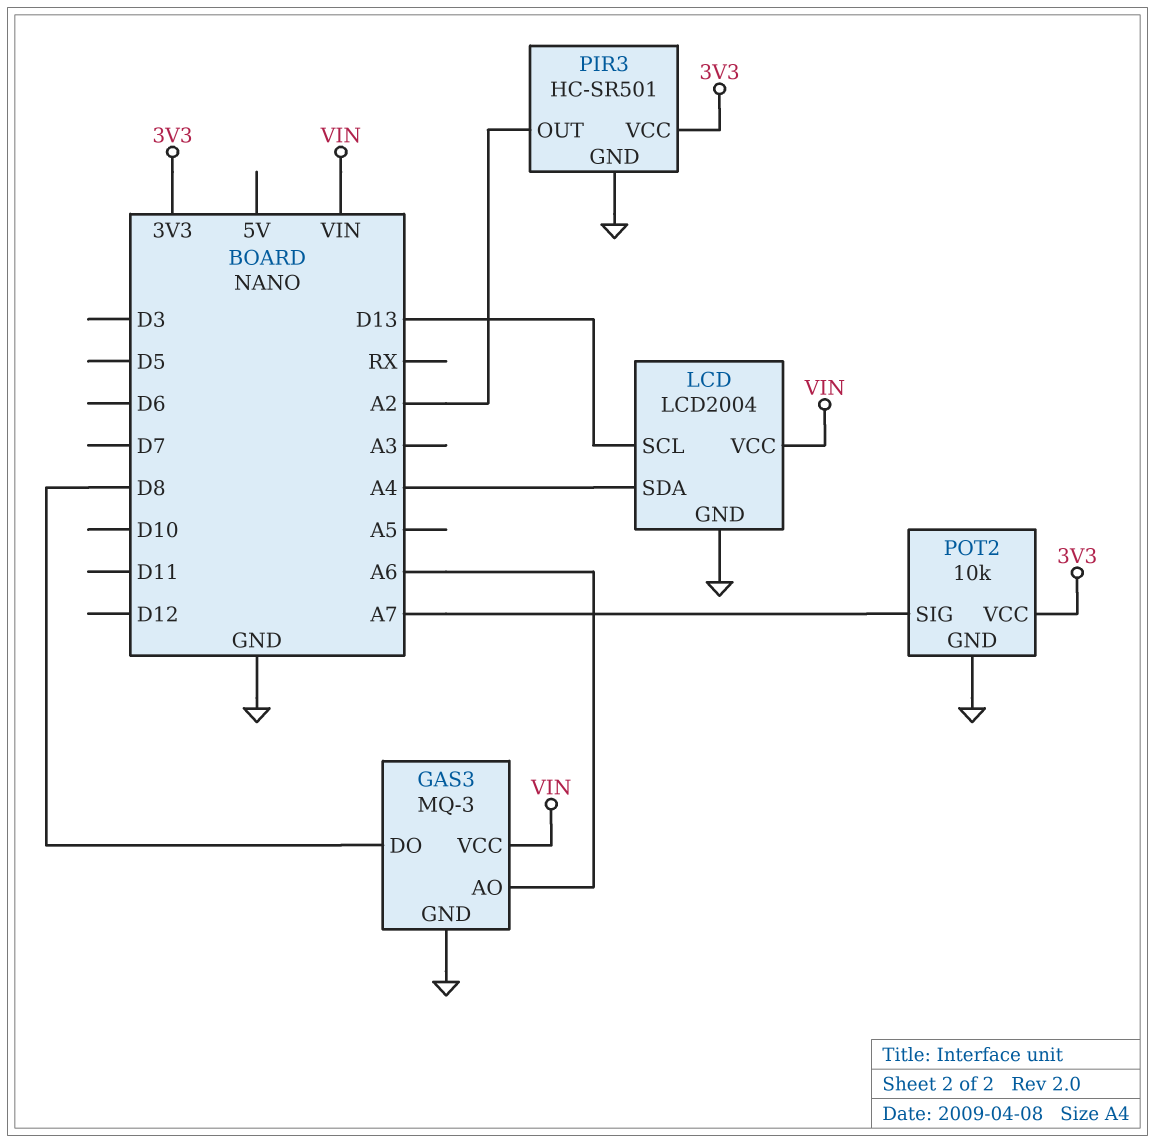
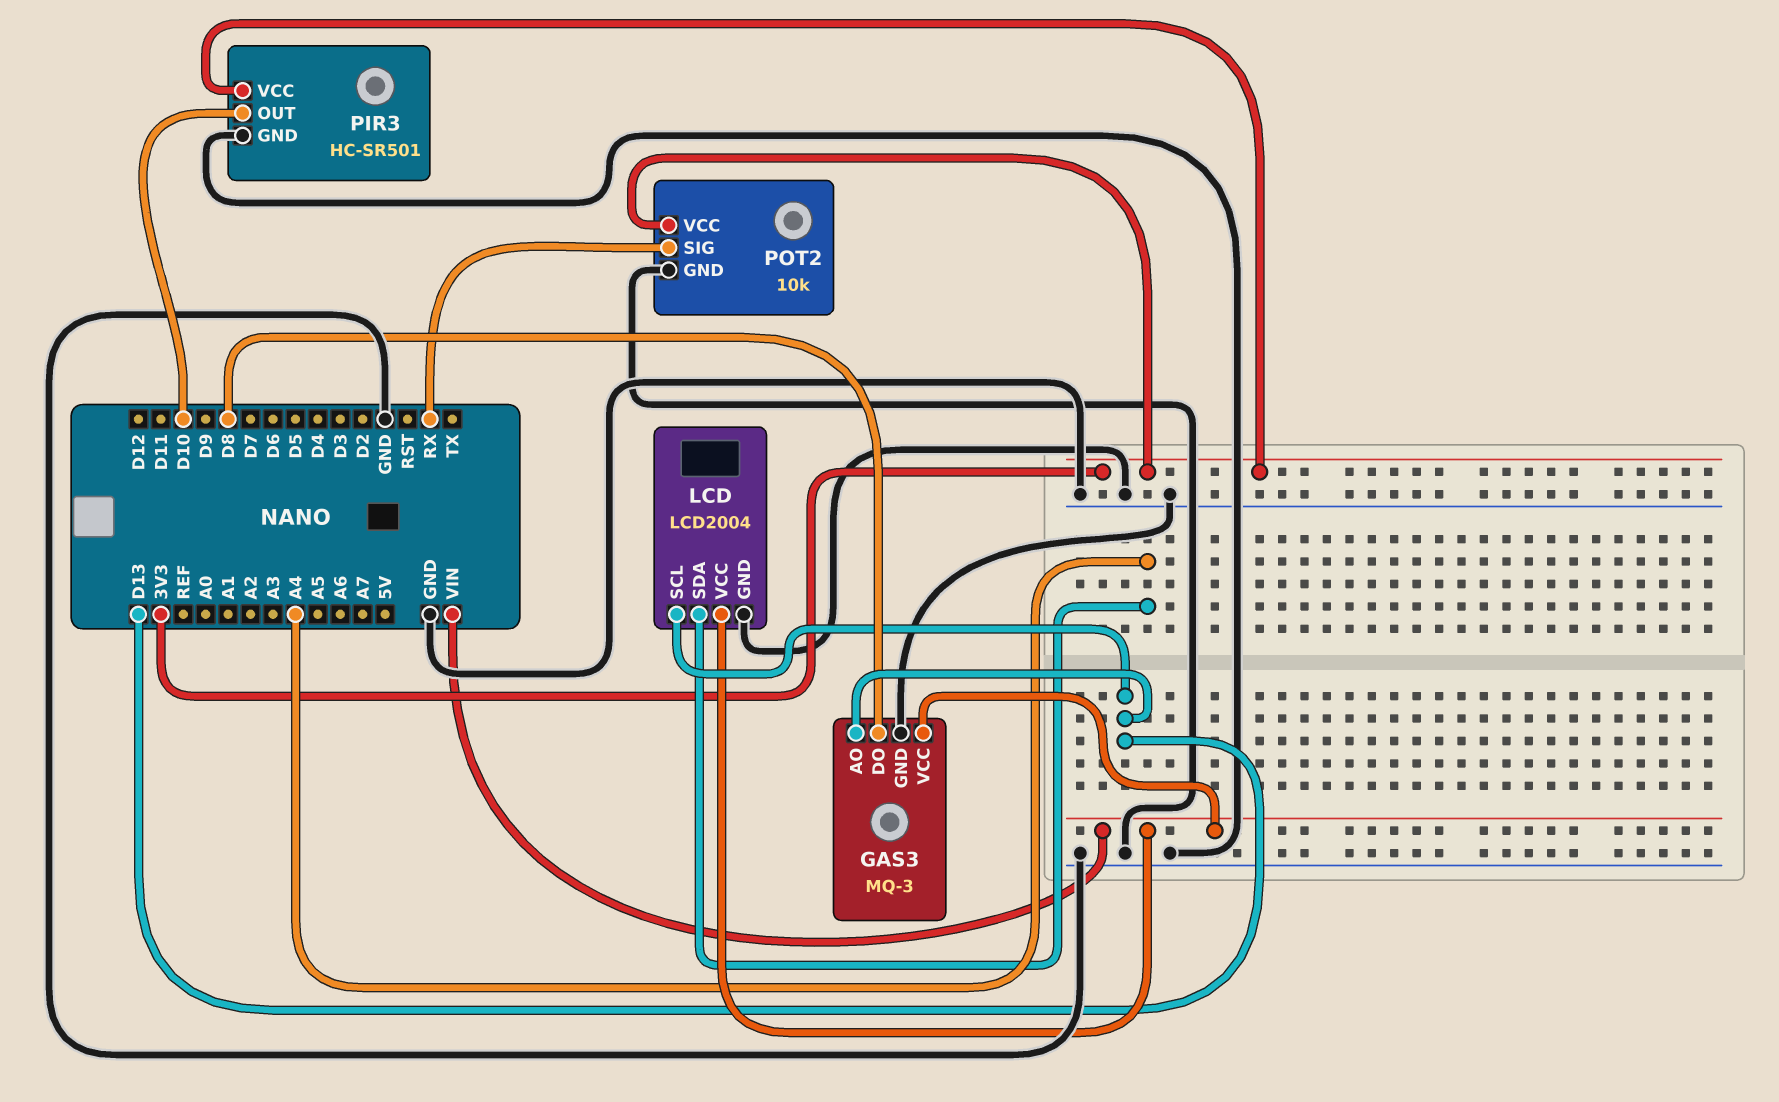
GAS3 pin AO: A6 -> D13
PIR3 pin OUT: A2 -> D10
POT2 pin SIG: A7 -> RX

